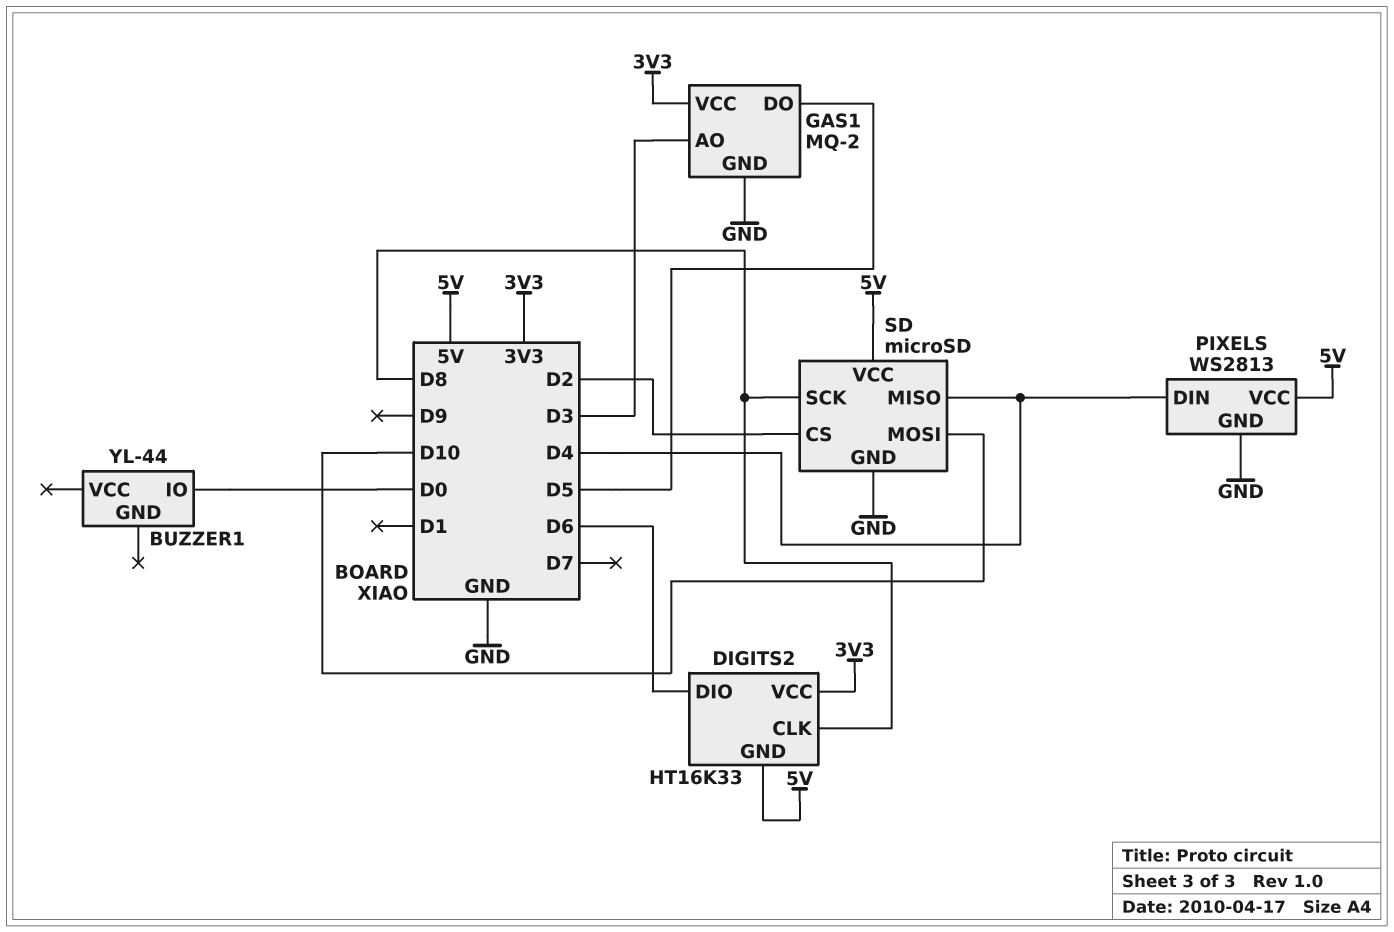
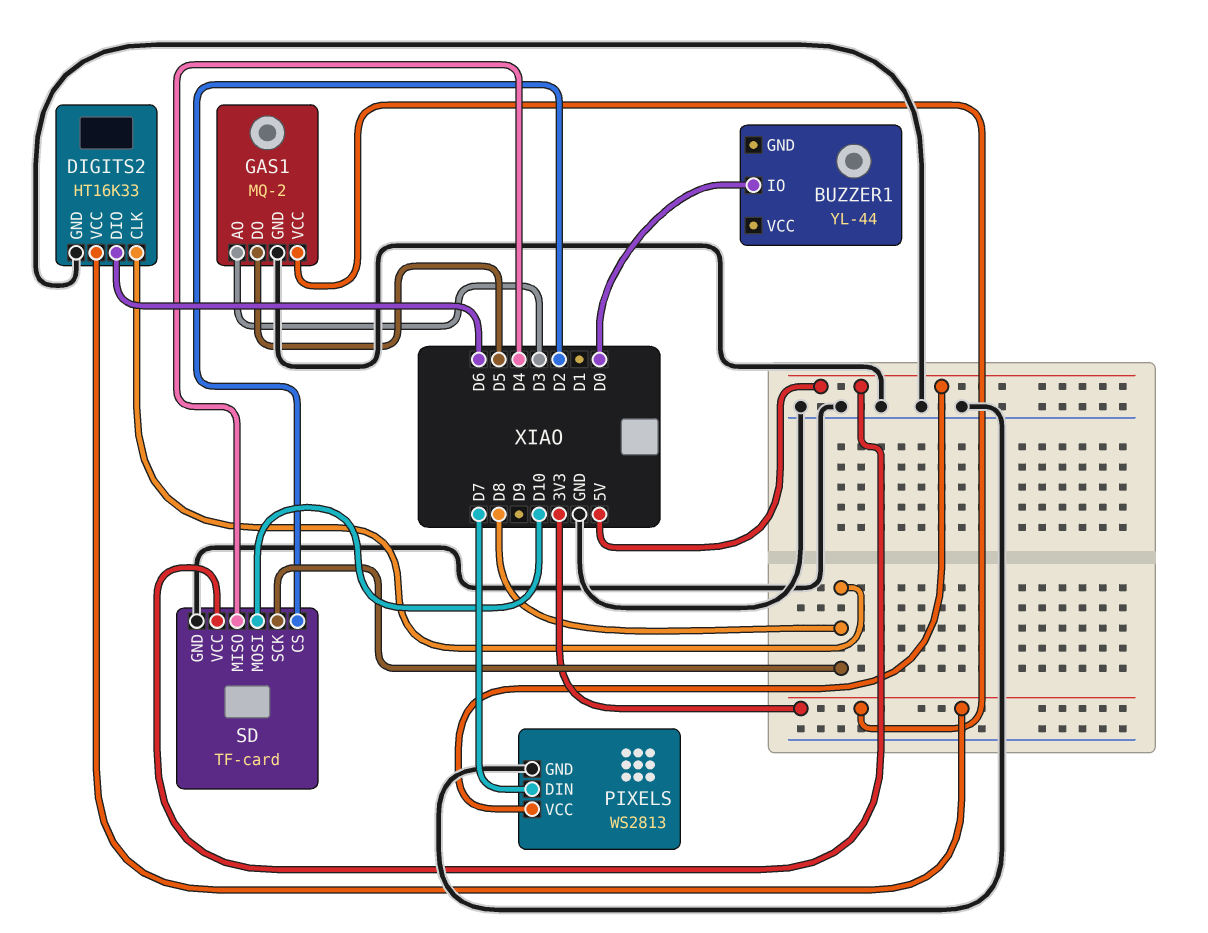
DIGITS2 pin GND: 5V -> GND
PIXELS pin DIN: D4 -> D7
SD: microSD -> TF-card

